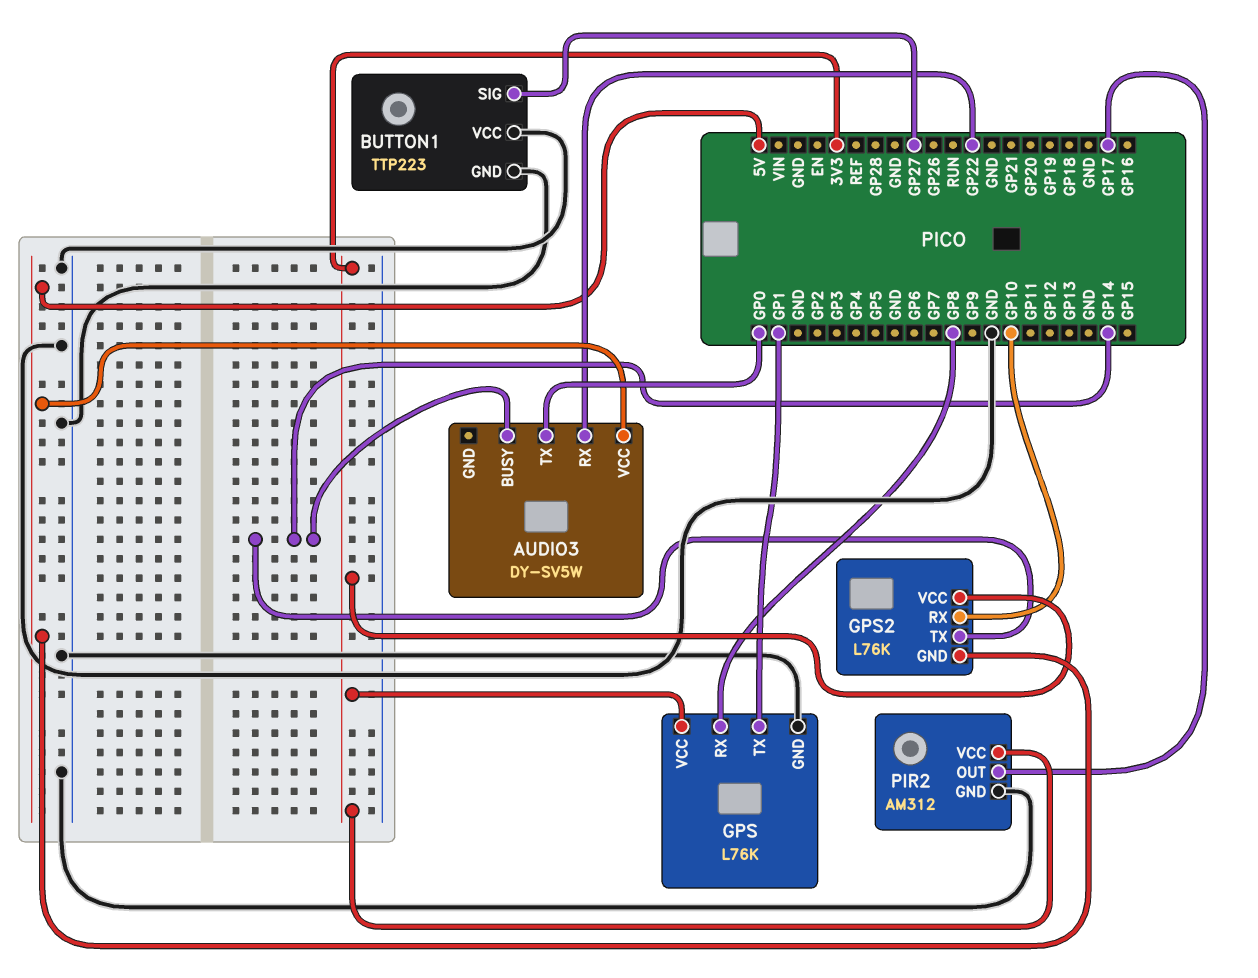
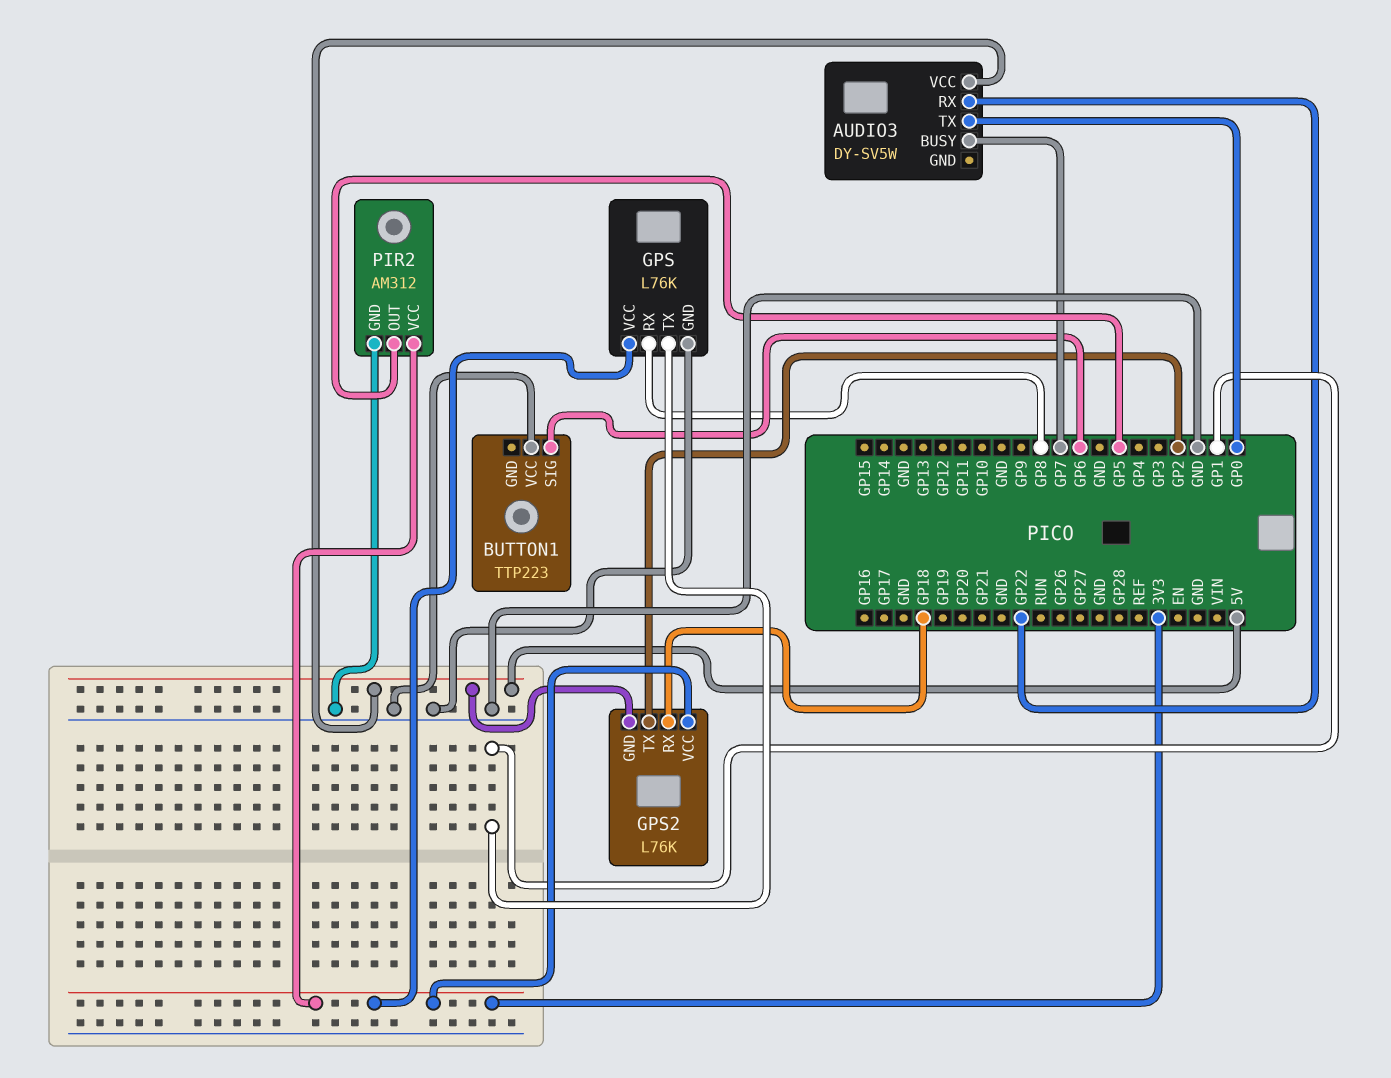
AUDIO3 pin BUSY: GP14 -> GP7
BUTTON1 pin GND: GND -> none
BUTTON1 pin SIG: GP27 -> GP6
GPS2 pin RX: GP10 -> GP18
GPS2 pin TX: GP14 -> GP2
PIR2 pin OUT: GP17 -> GP5

